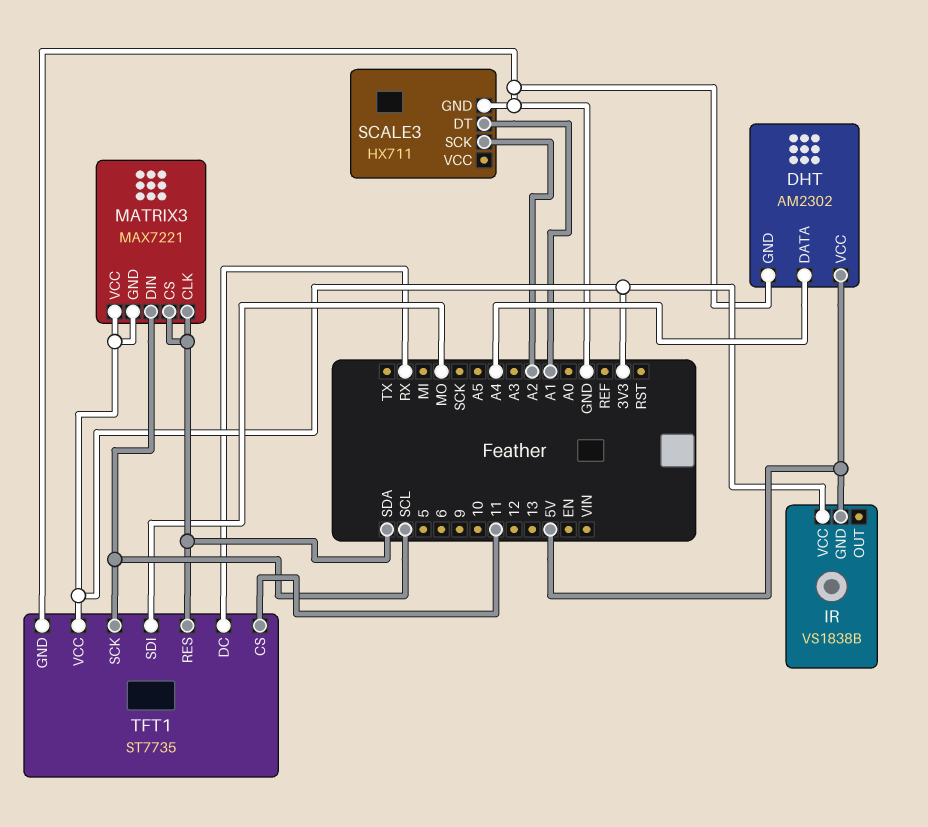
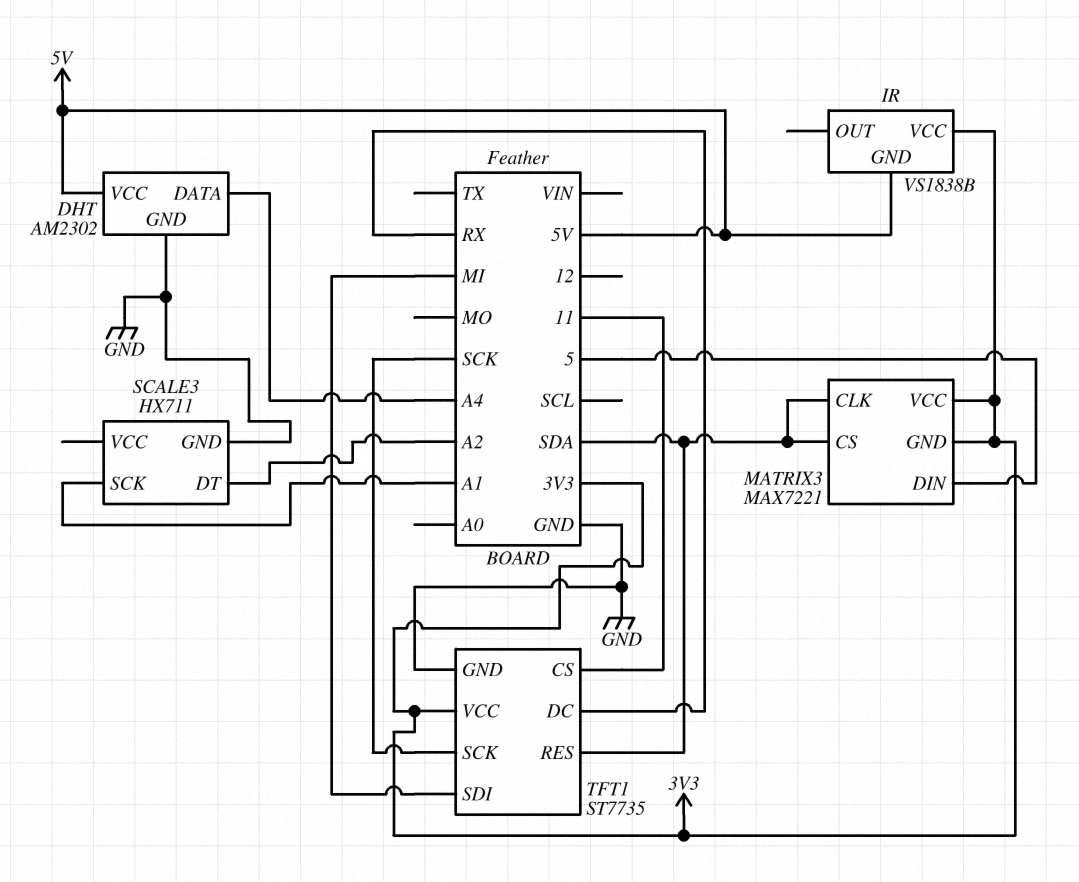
MATRIX3 pin DIN: SCL -> 5
SCALE3 pin DT: A1 -> A2
SCALE3 pin SCK: A2 -> A1
TFT1 pin SCK: SCL -> SCK
TFT1 pin SDI: MO -> MI

